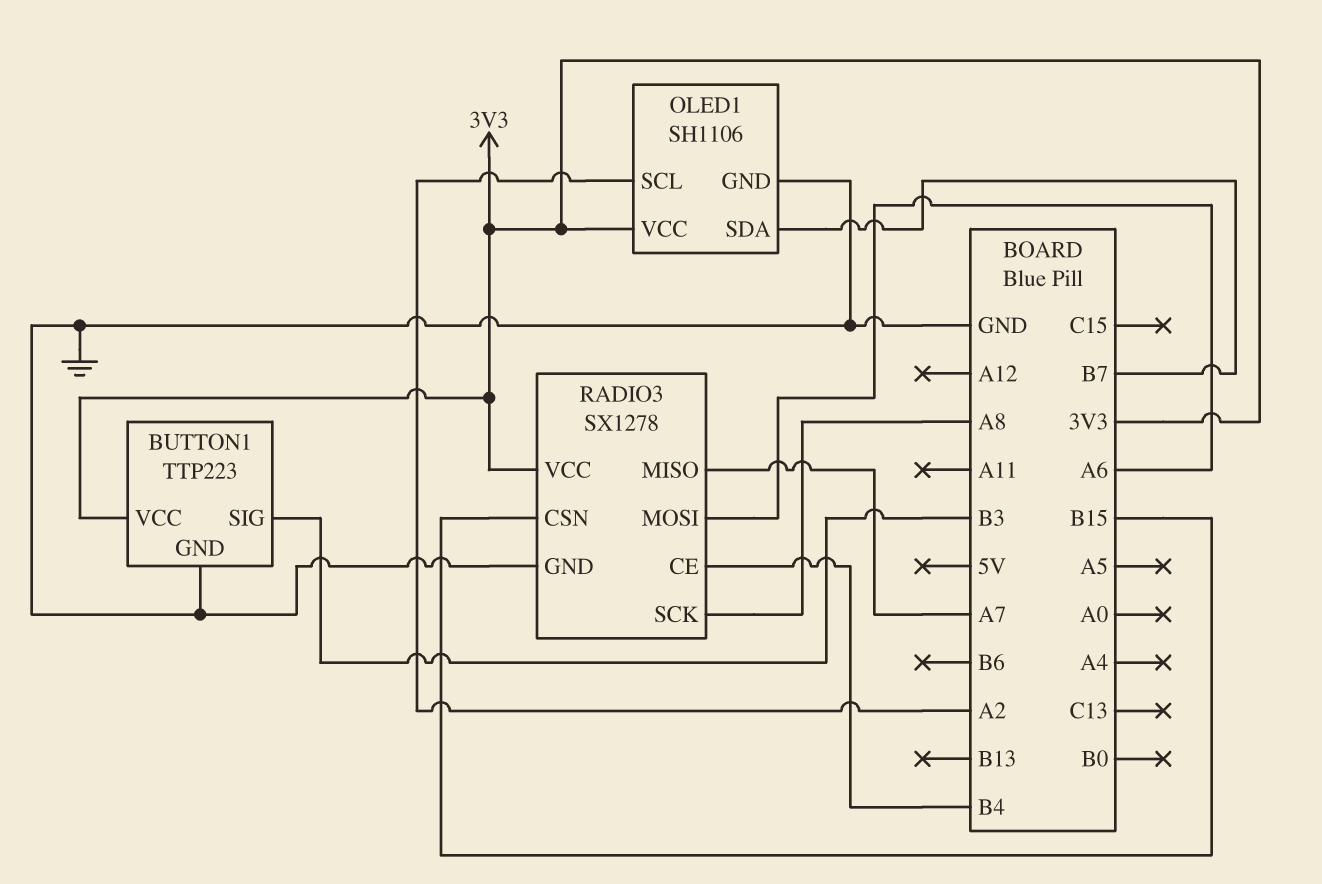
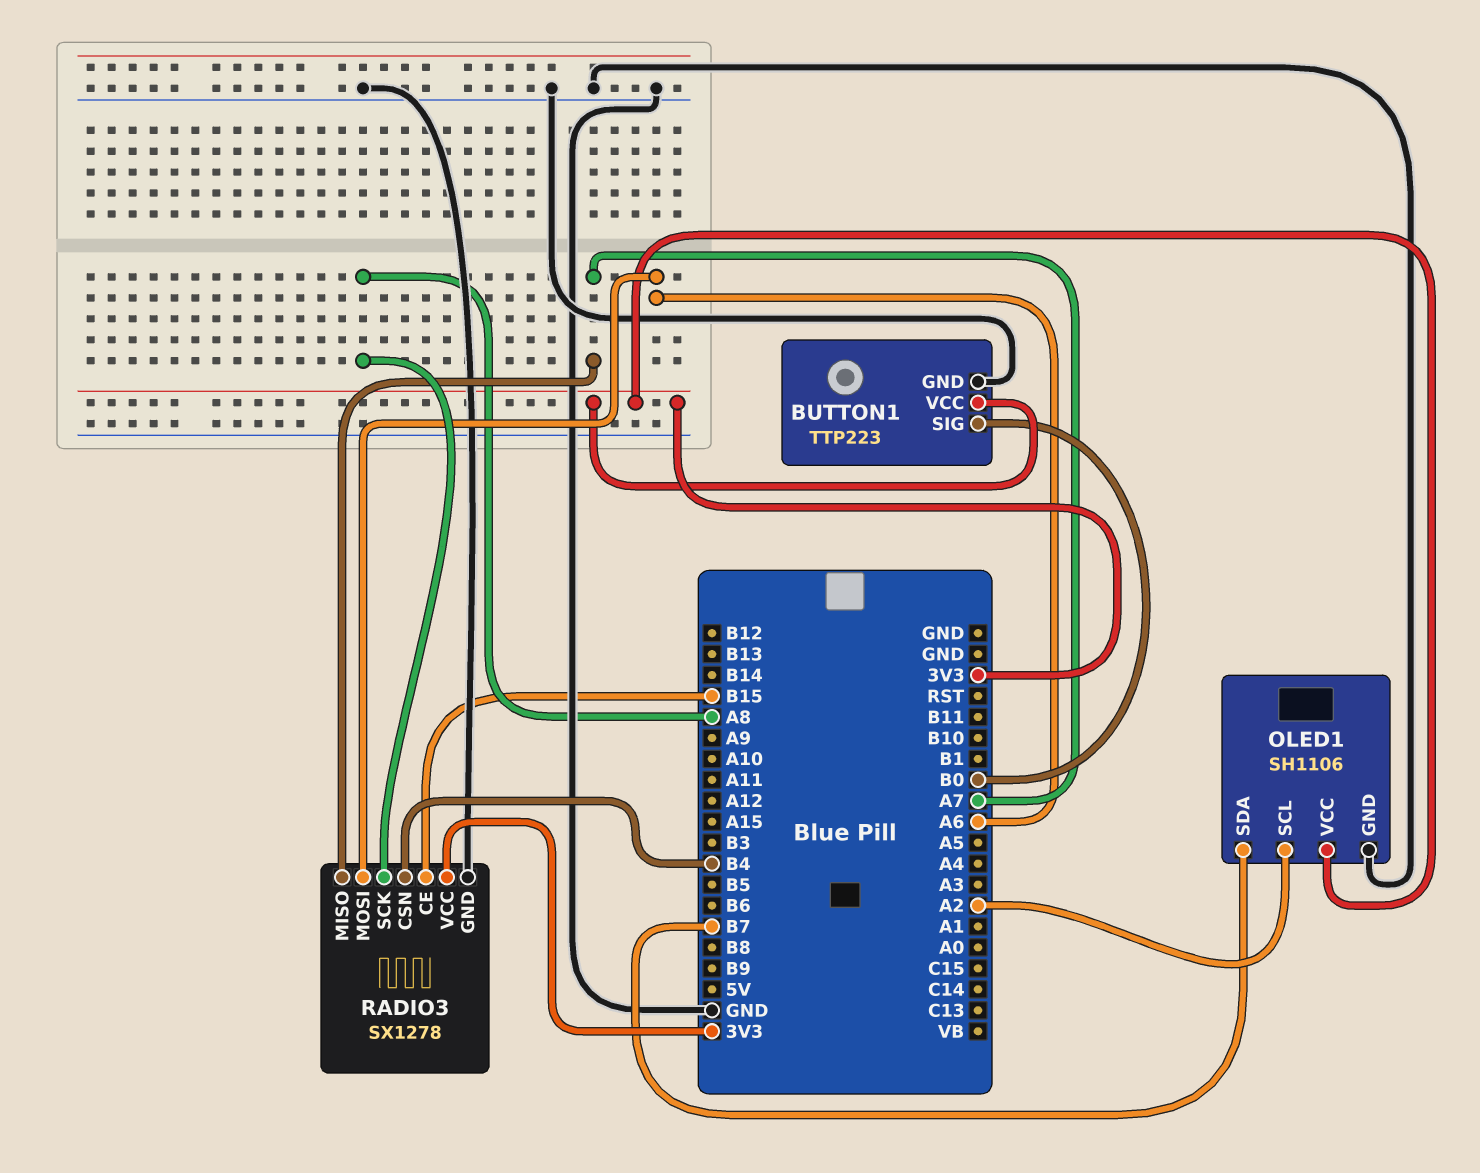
BUTTON1 pin SIG: B3 -> B0
RADIO3 pin CE: B4 -> B15
RADIO3 pin CSN: B15 -> B4

